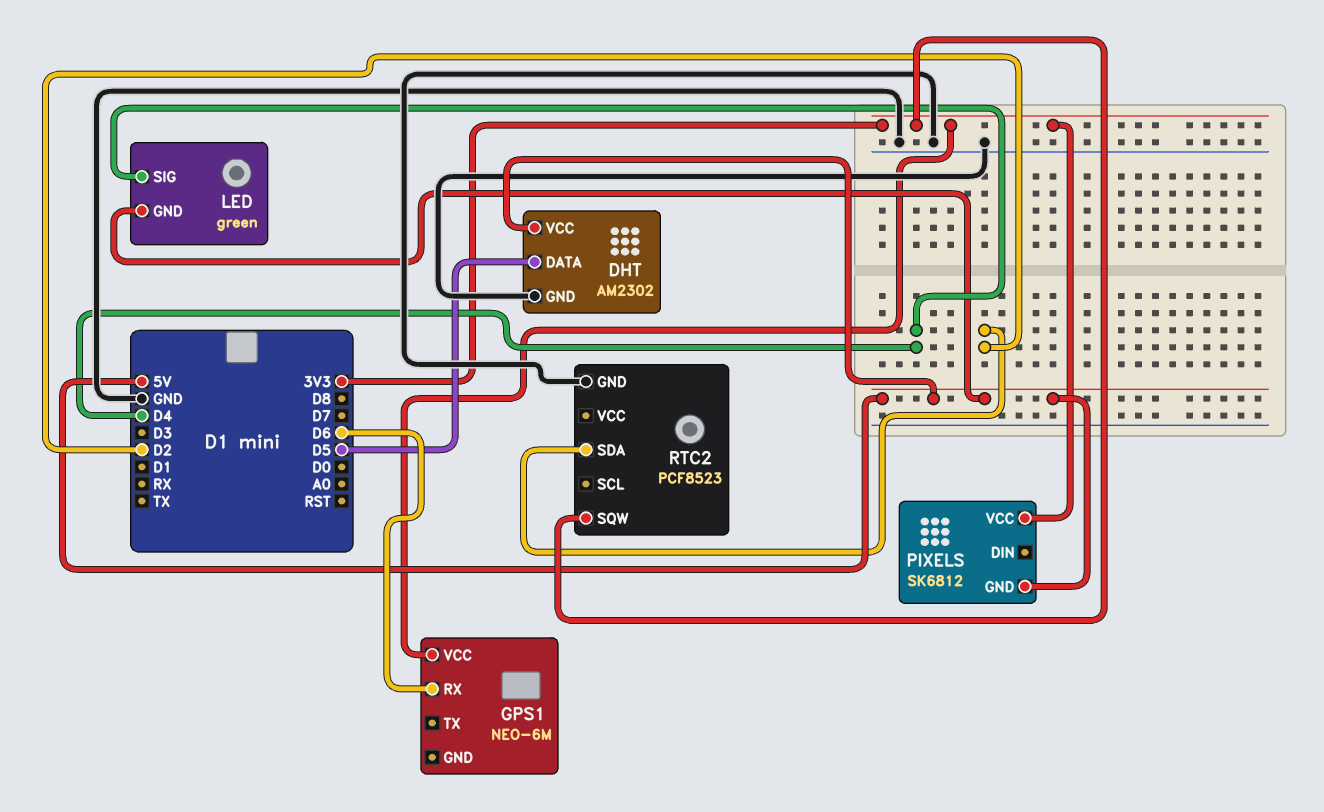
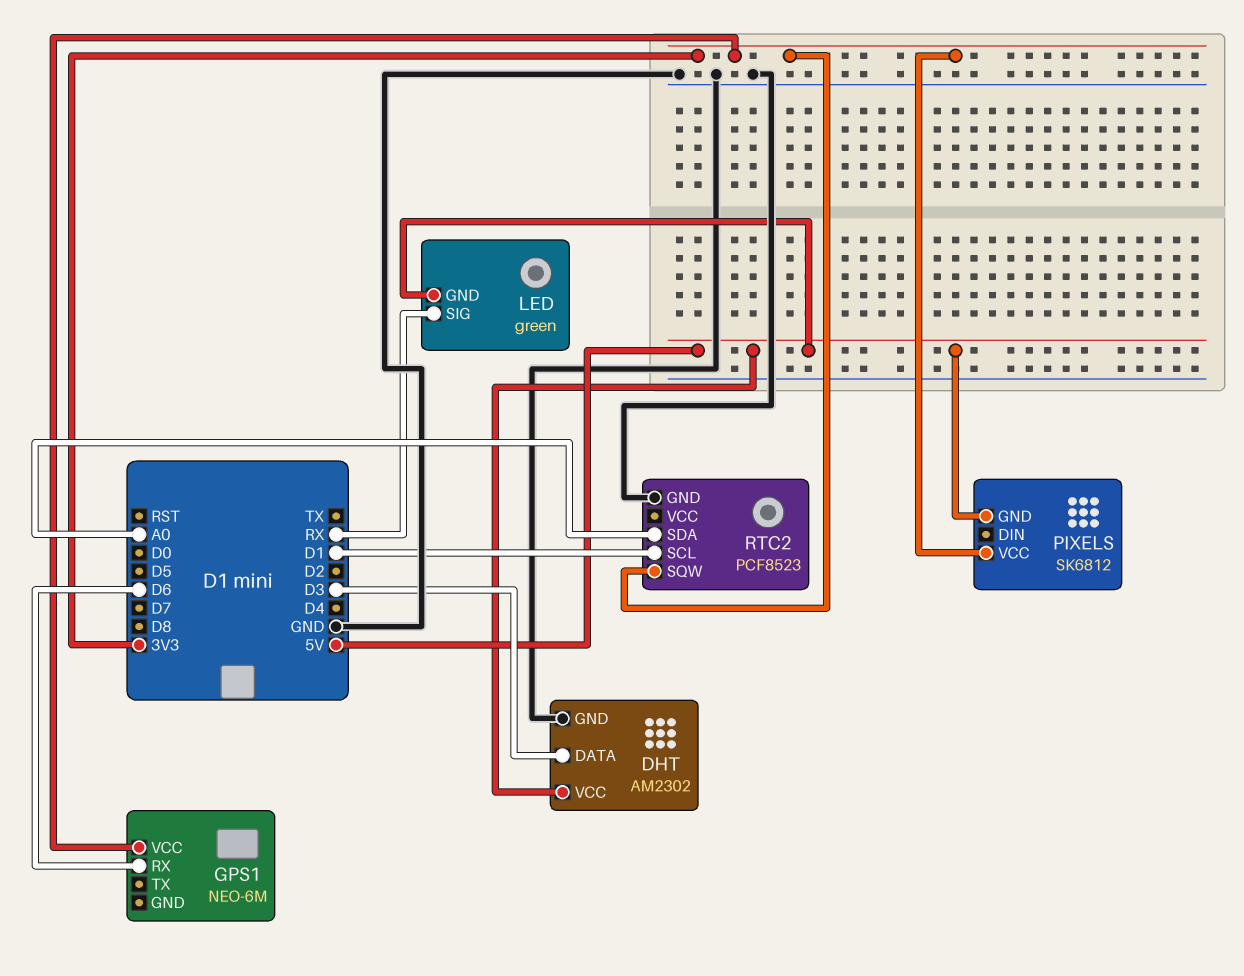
DHT pin DATA: D5 -> D3
LED pin SIG: D4 -> RX
RTC2 pin SCL: none -> D1
RTC2 pin SDA: D2 -> A0

